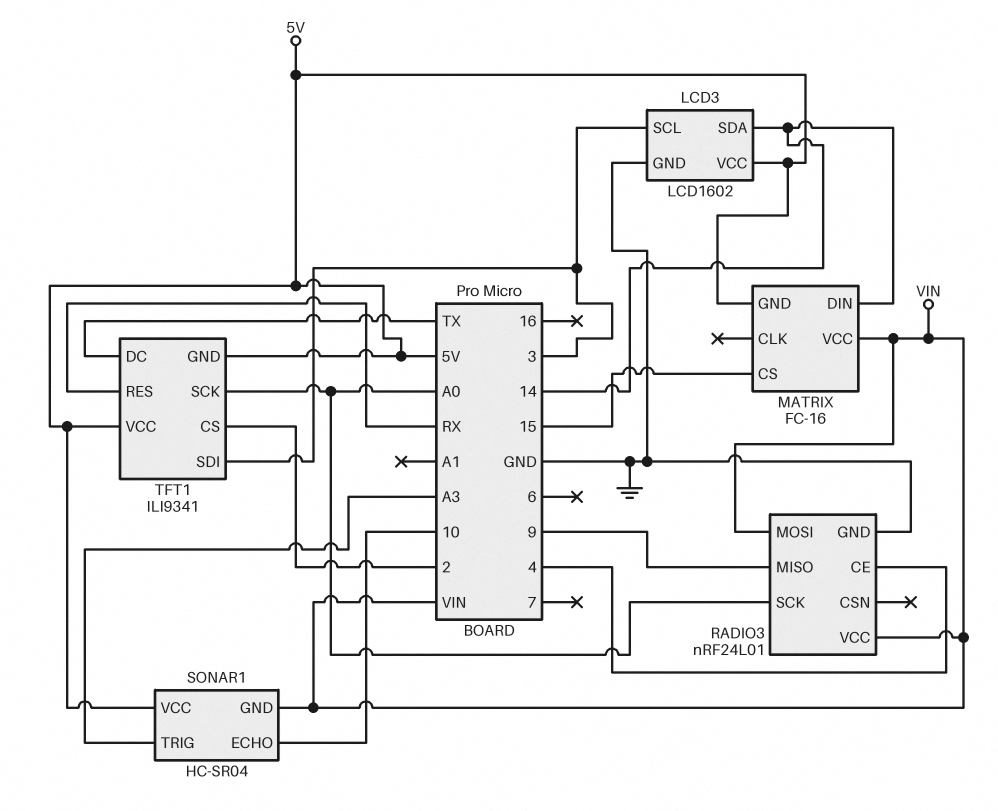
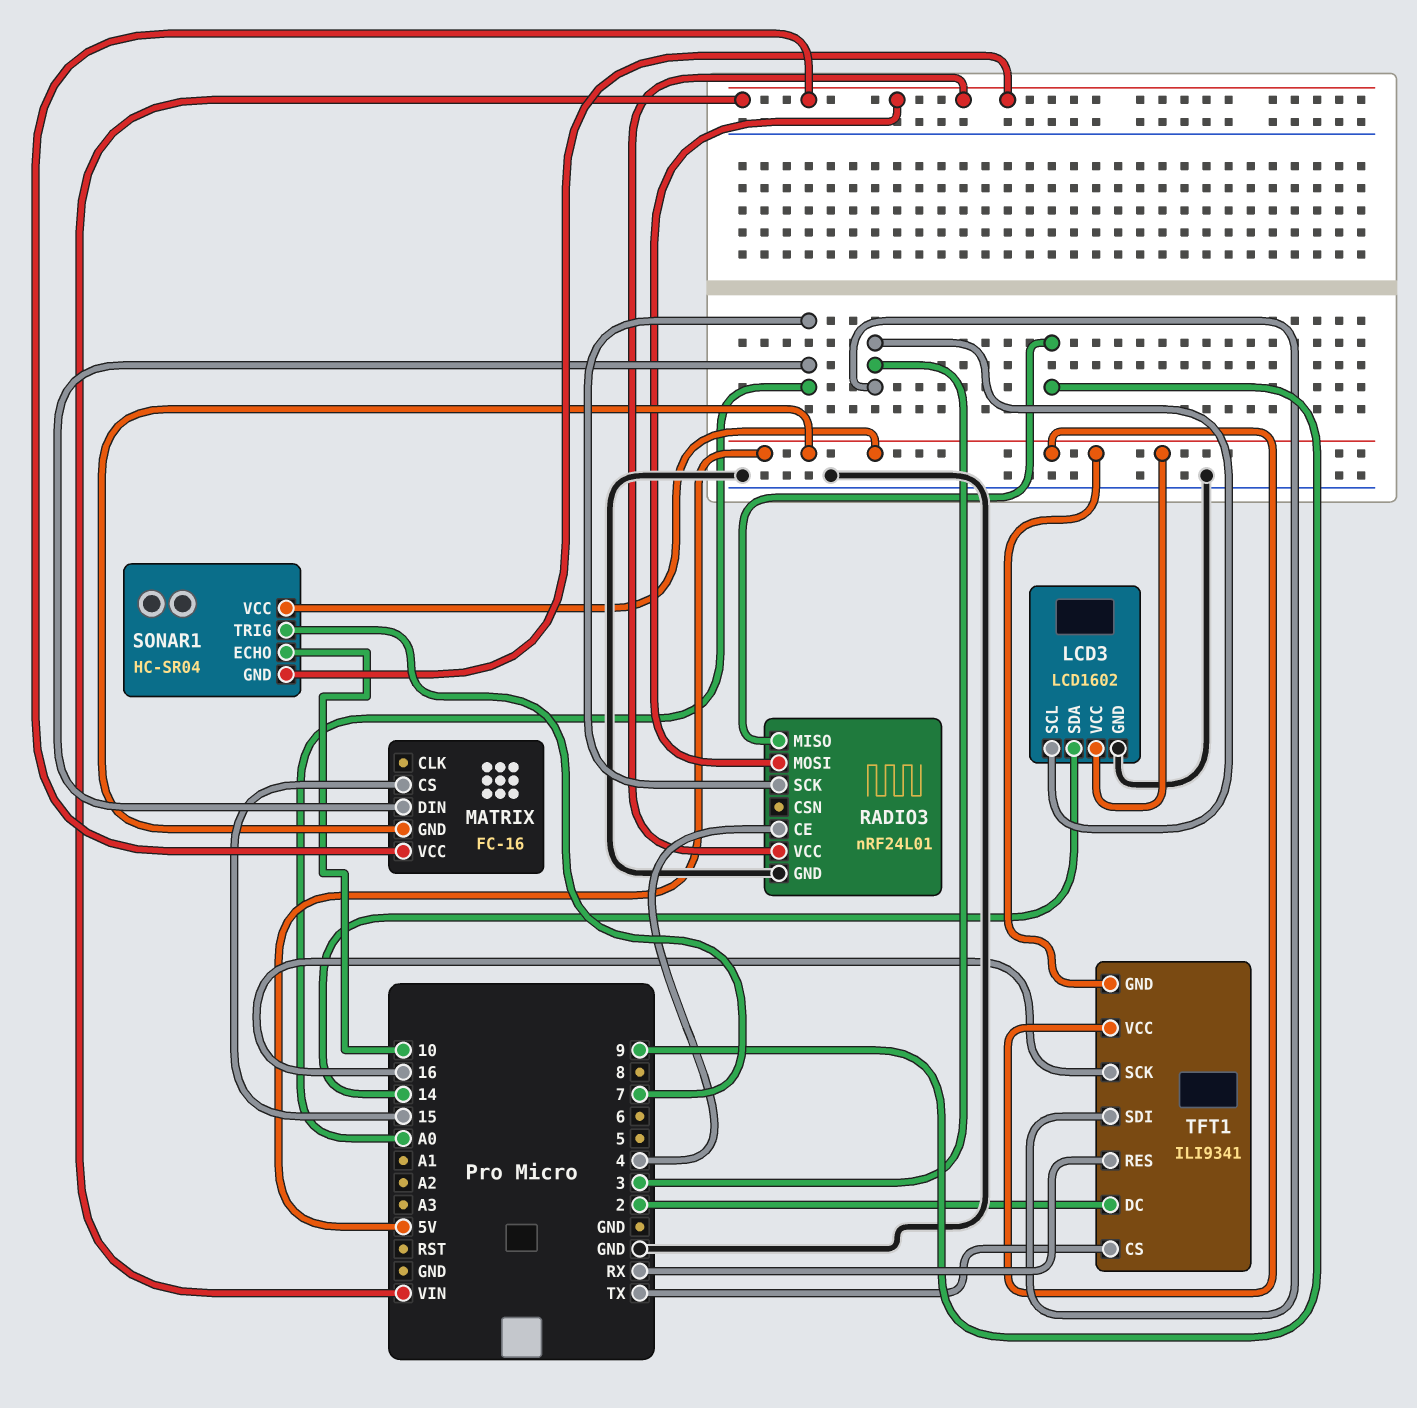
MATRIX pin DIN: 14 -> A0
SONAR1 pin TRIG: A3 -> 7
TFT1 pin CS: 2 -> TX
TFT1 pin DC: TX -> 2
TFT1 pin SCK: A0 -> 16

